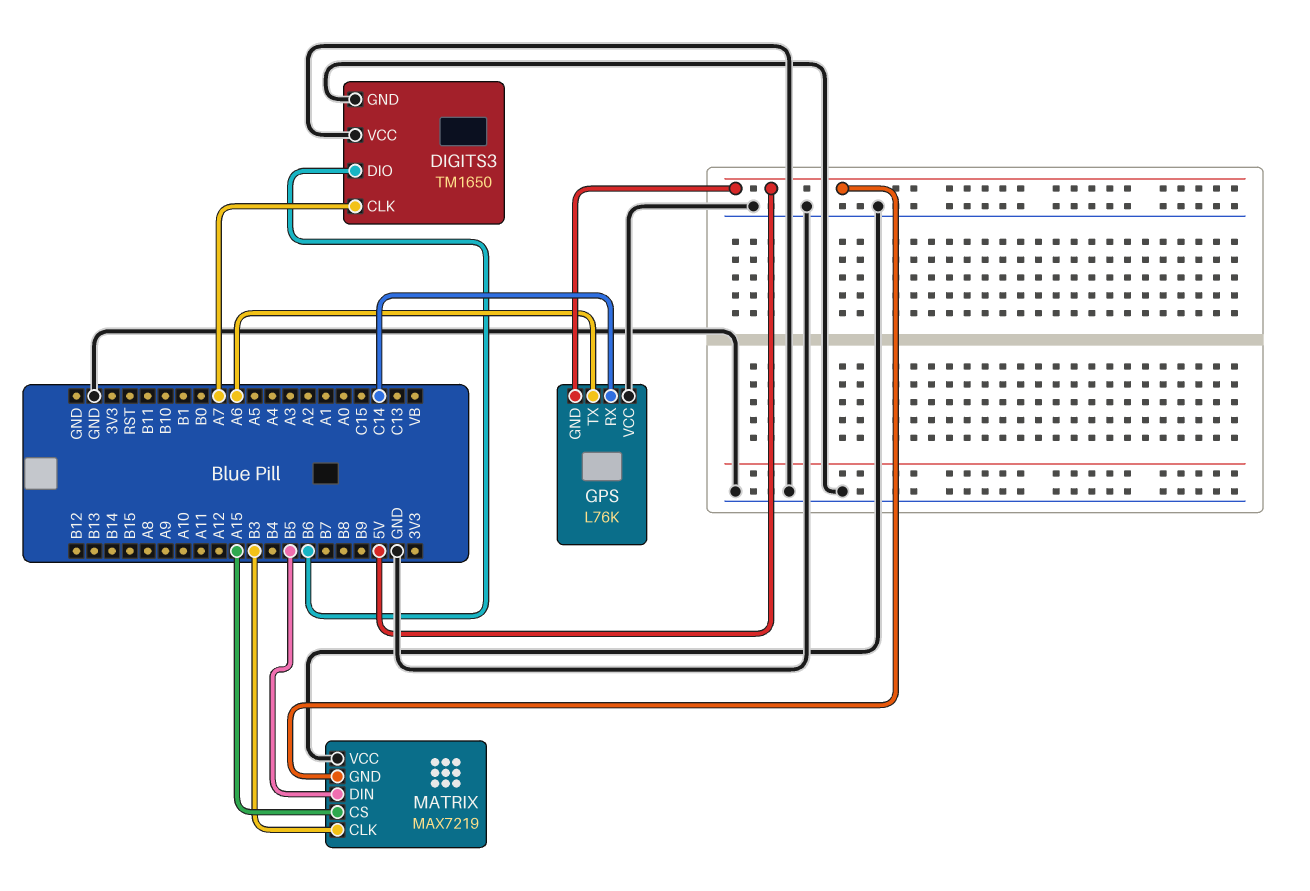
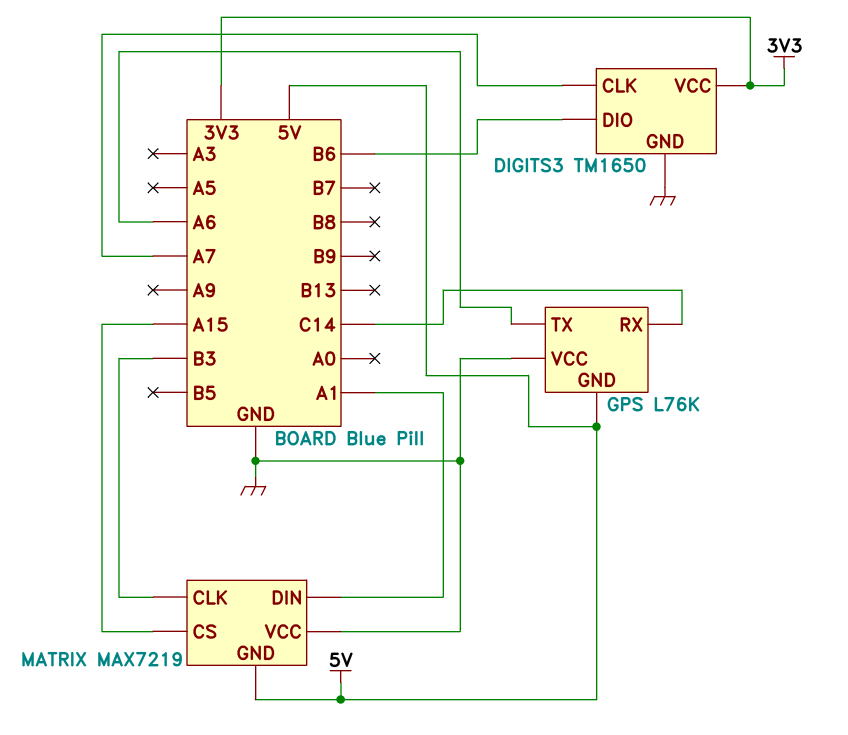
DIGITS3 pin VCC: GND -> 3V3
MATRIX pin DIN: B5 -> A1

